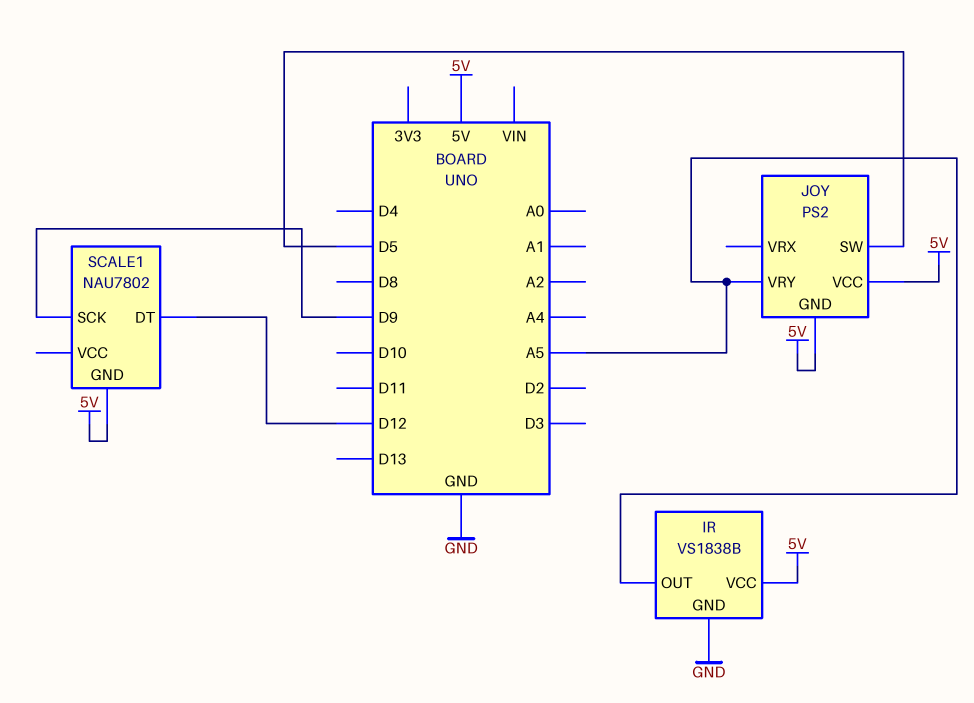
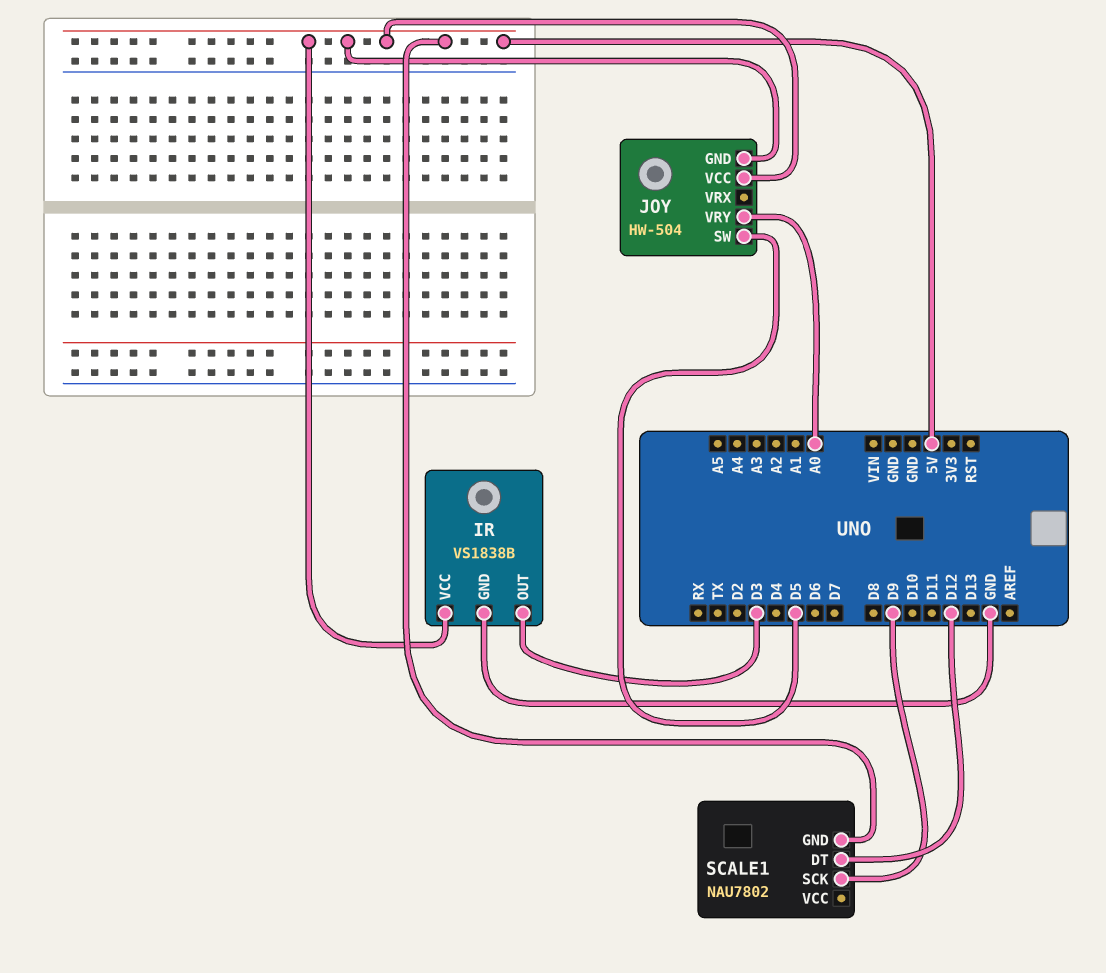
IR pin OUT: A5 -> D3
JOY: PS2 -> HW-504
JOY pin VRY: A5 -> A0

